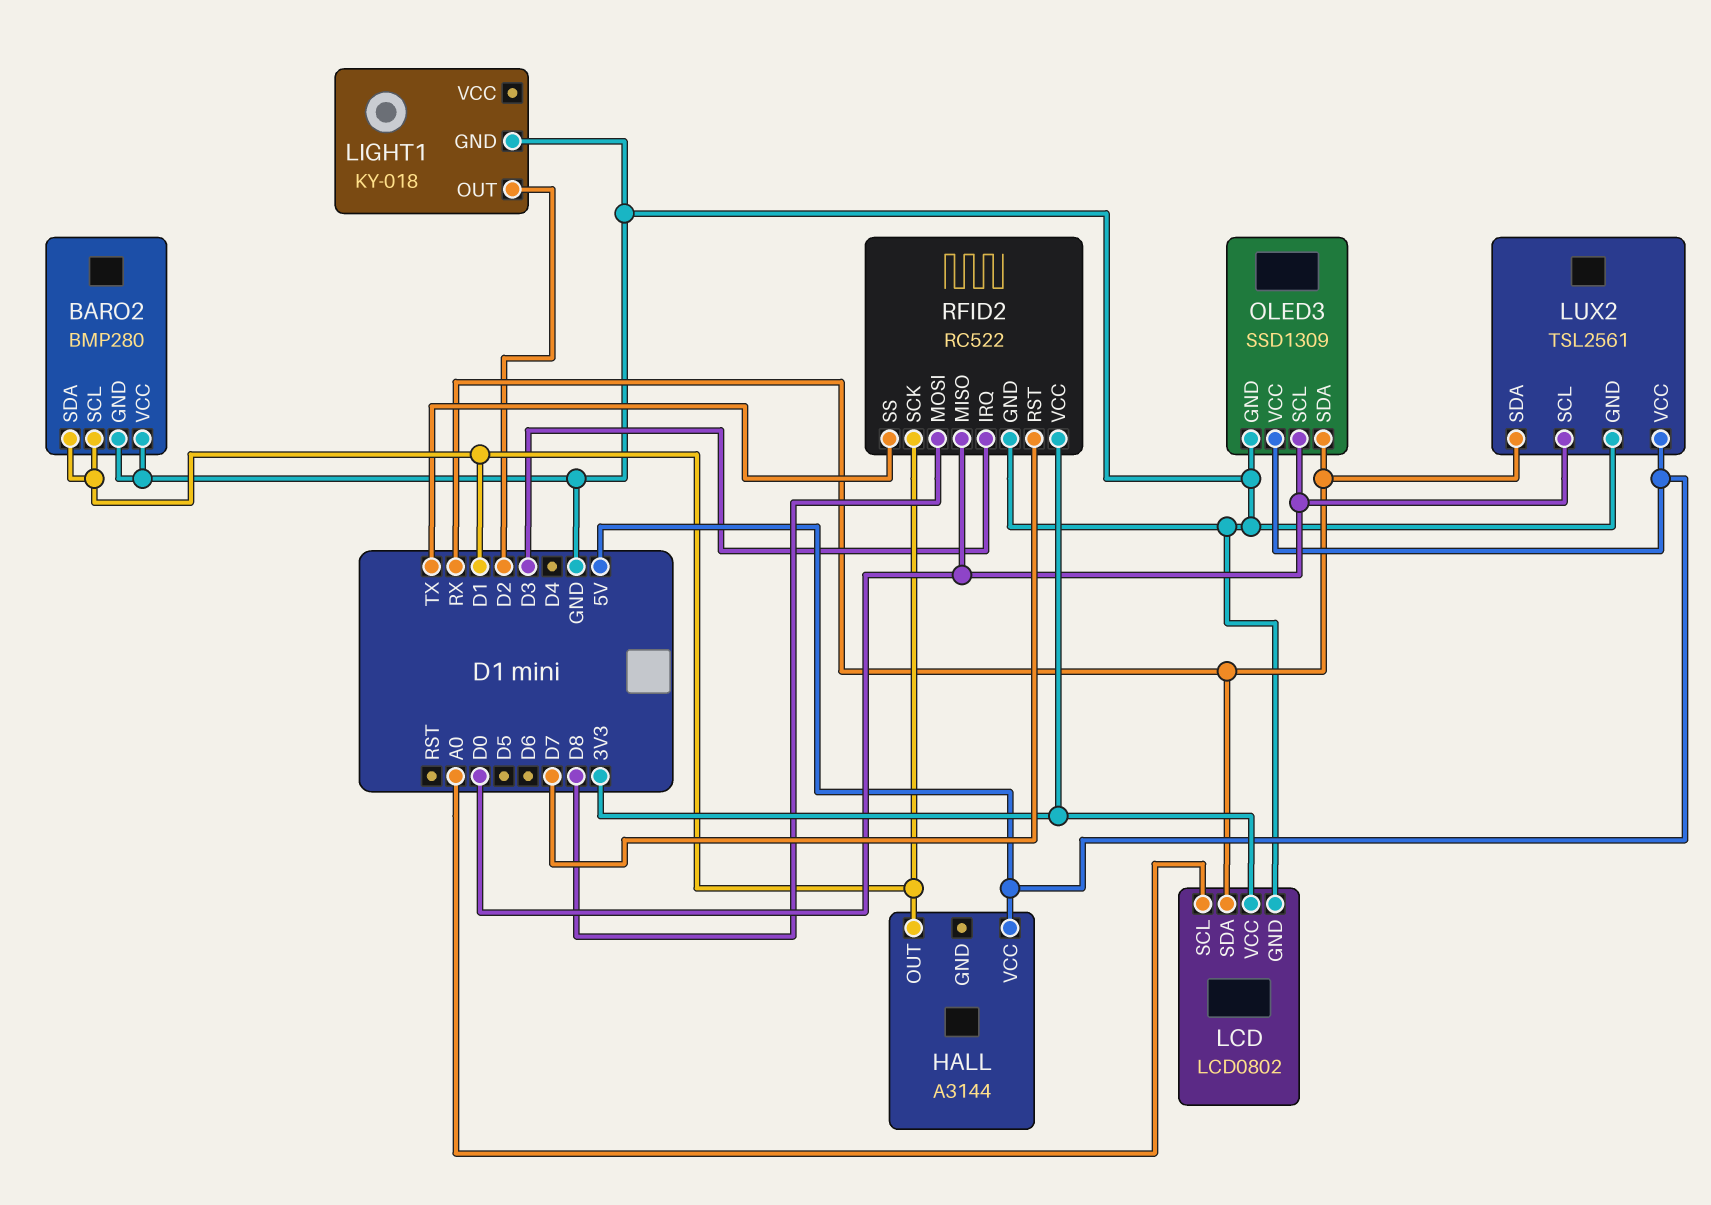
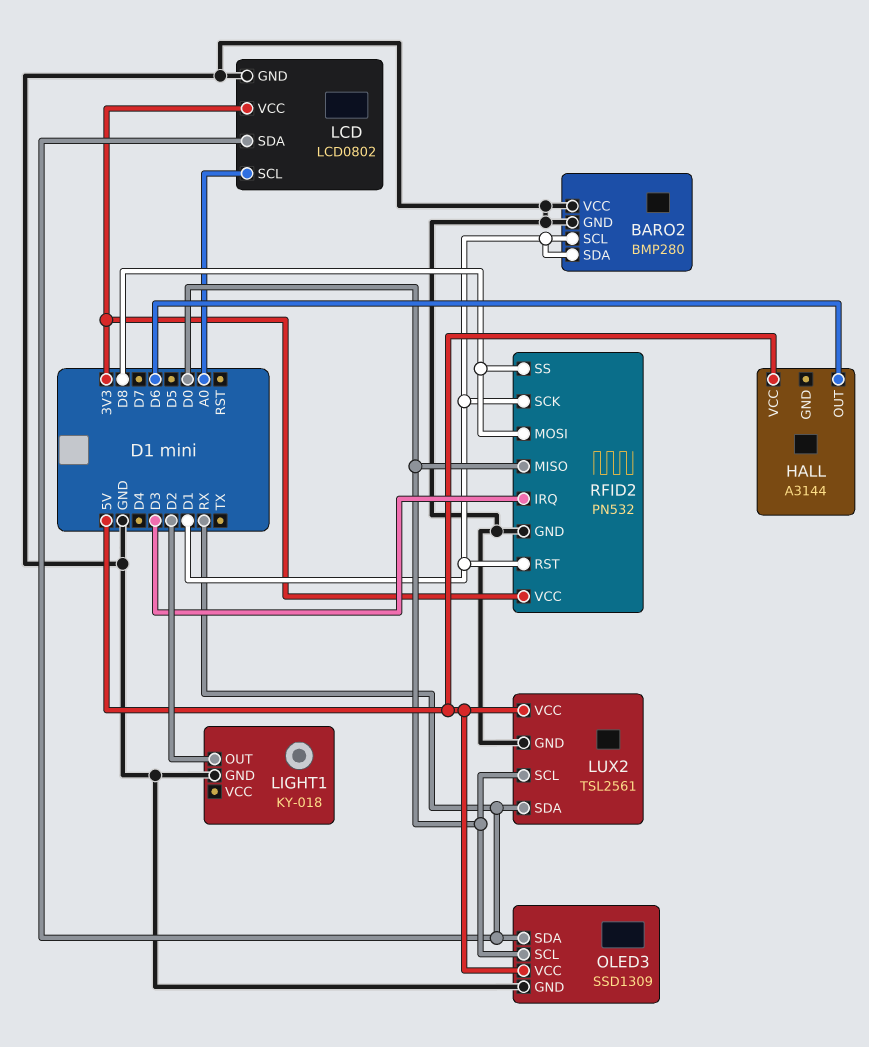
HALL pin OUT: D1 -> D6
RFID2: RC522 -> PN532
RFID2 pin RST: D7 -> D1
RFID2 pin SS: TX -> D8

